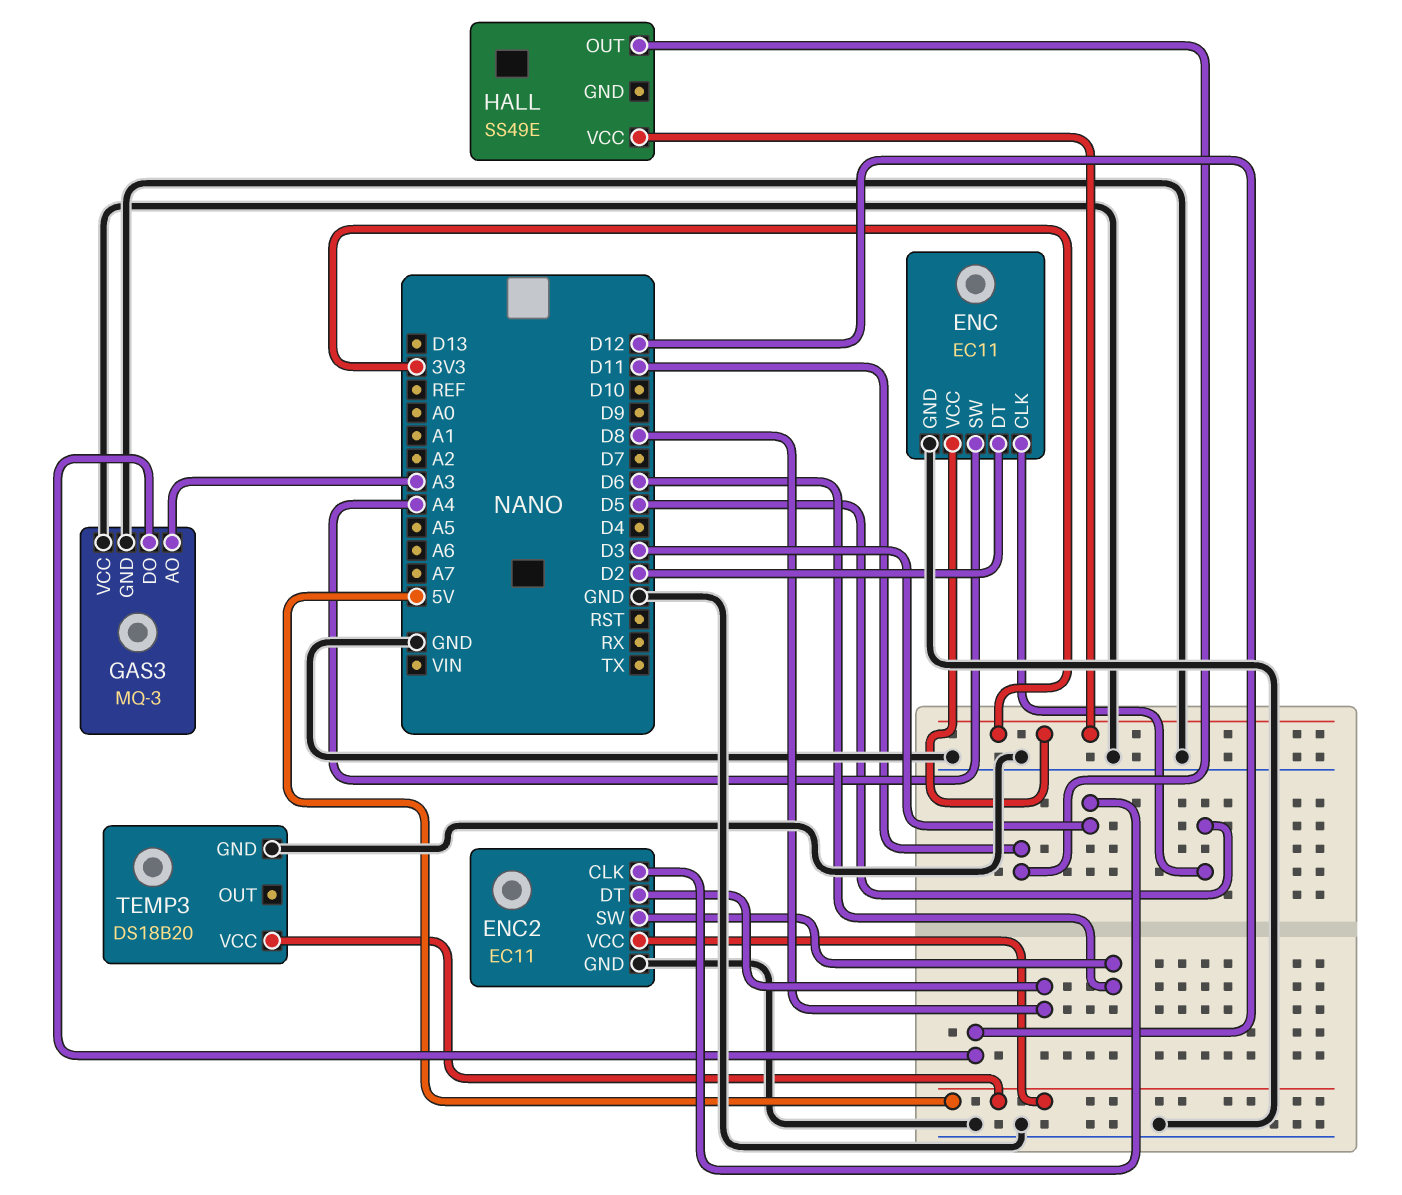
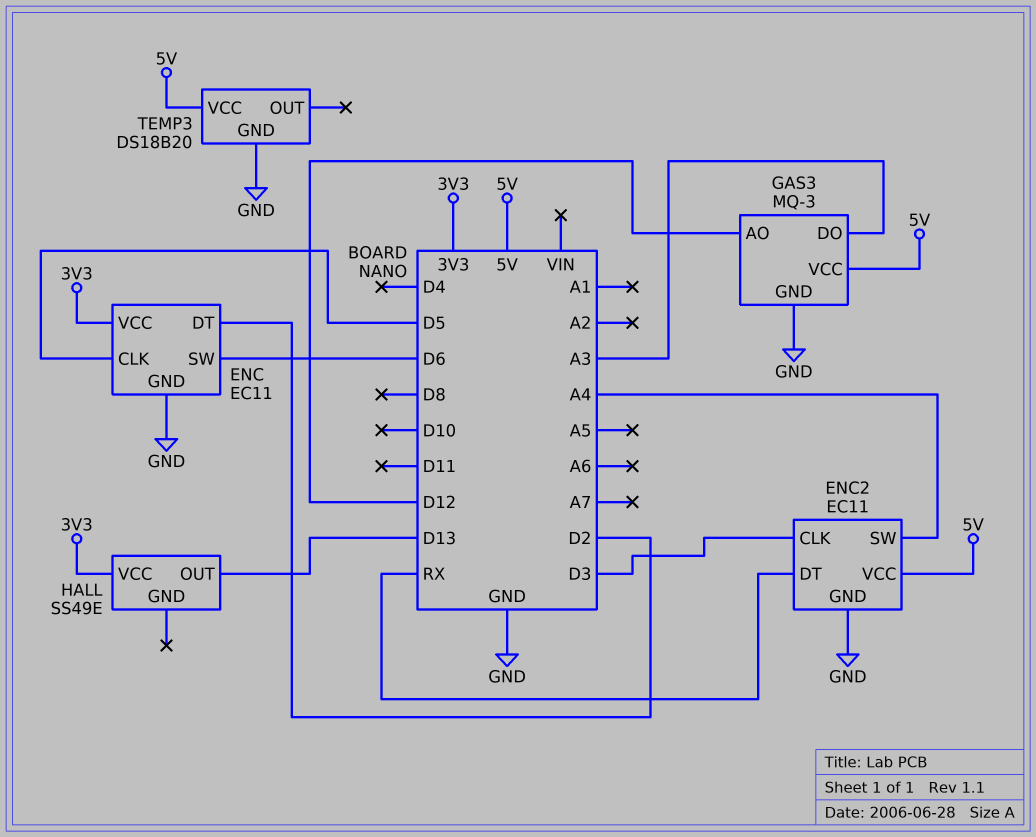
ENC pin SW: A4 -> D6
ENC2 pin DT: D8 -> RX
ENC2 pin SW: D6 -> A4
GAS3 pin AO: A3 -> D12
GAS3 pin DO: D12 -> A3
GAS3 pin VCC: GND -> 5V
HALL pin OUT: D11 -> D13

